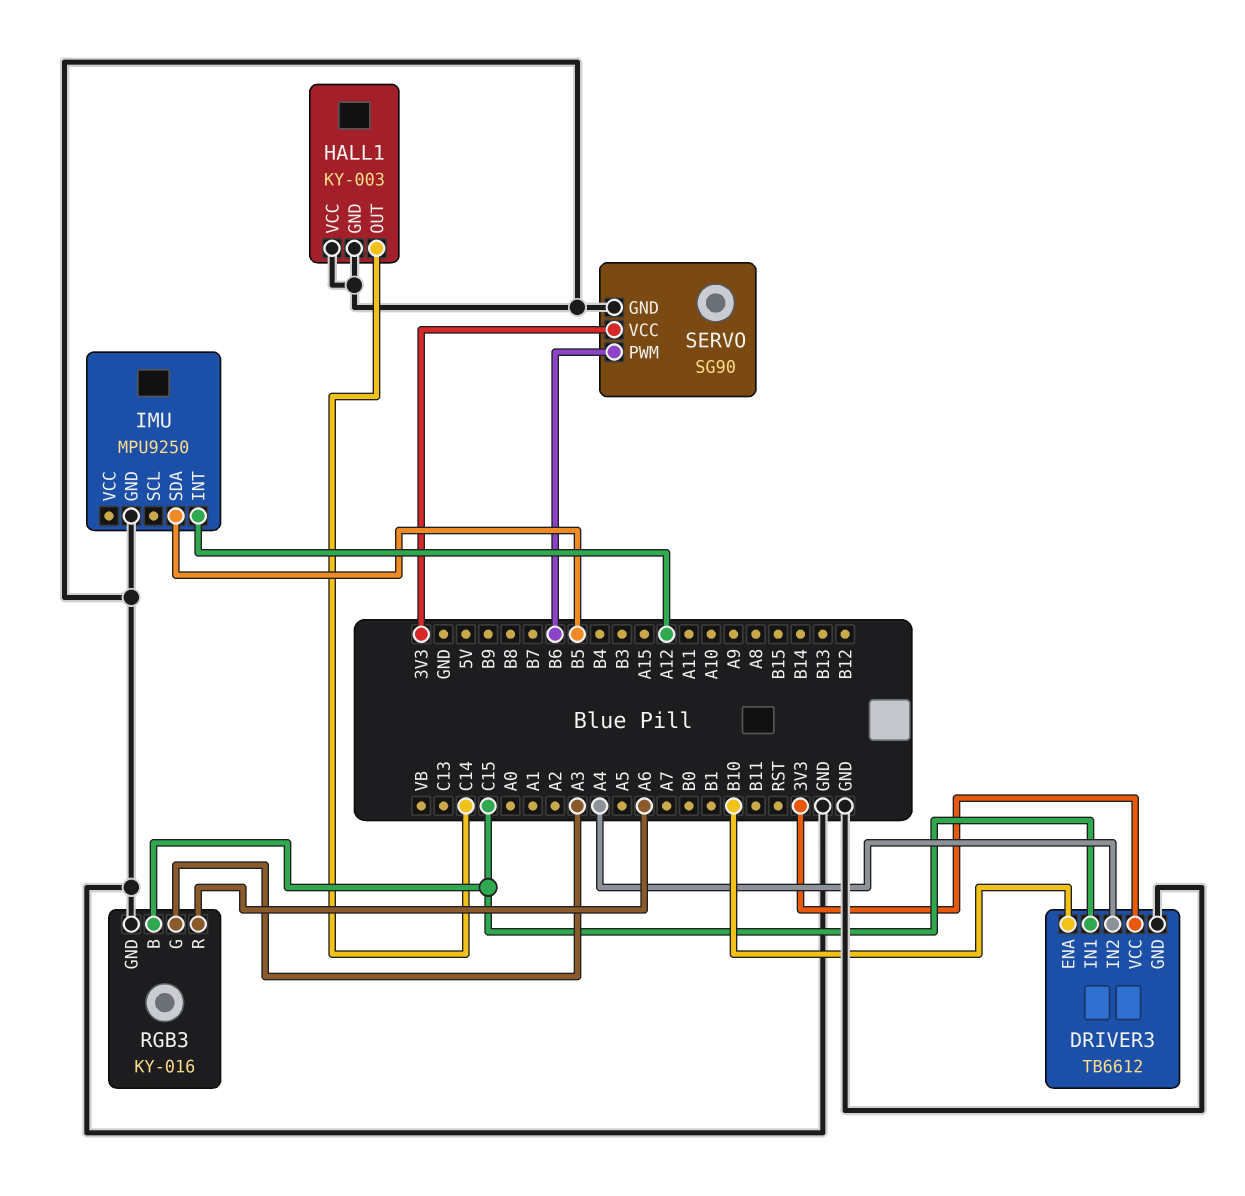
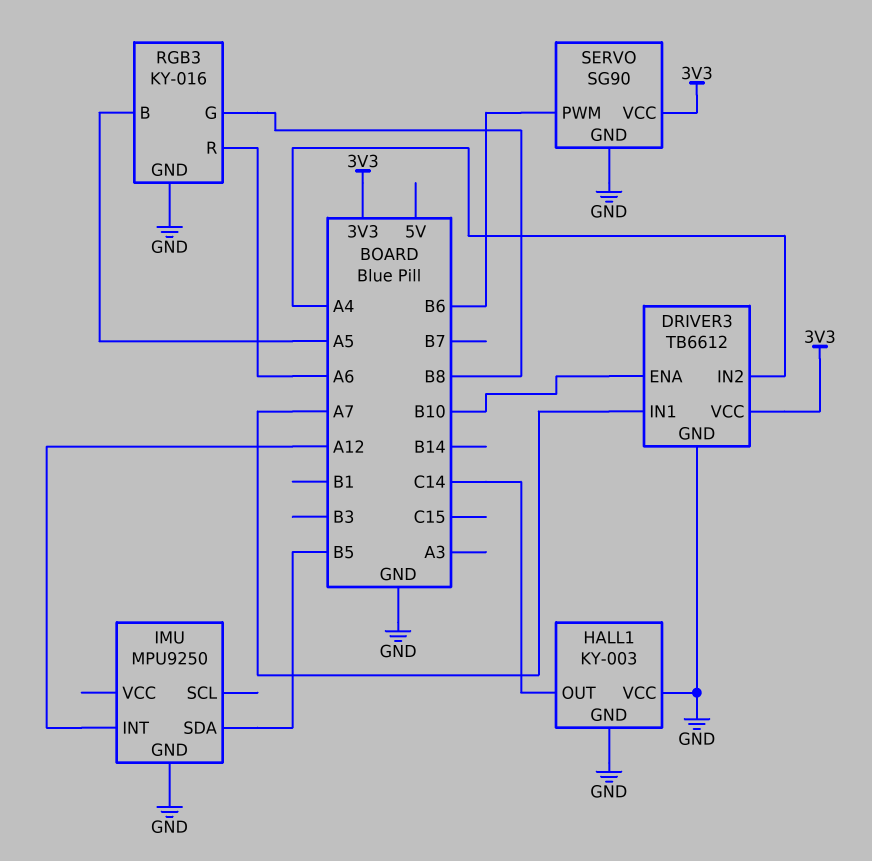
DRIVER3 pin IN1: C15 -> A7
RGB3 pin B: C15 -> A5
RGB3 pin G: A3 -> B8

